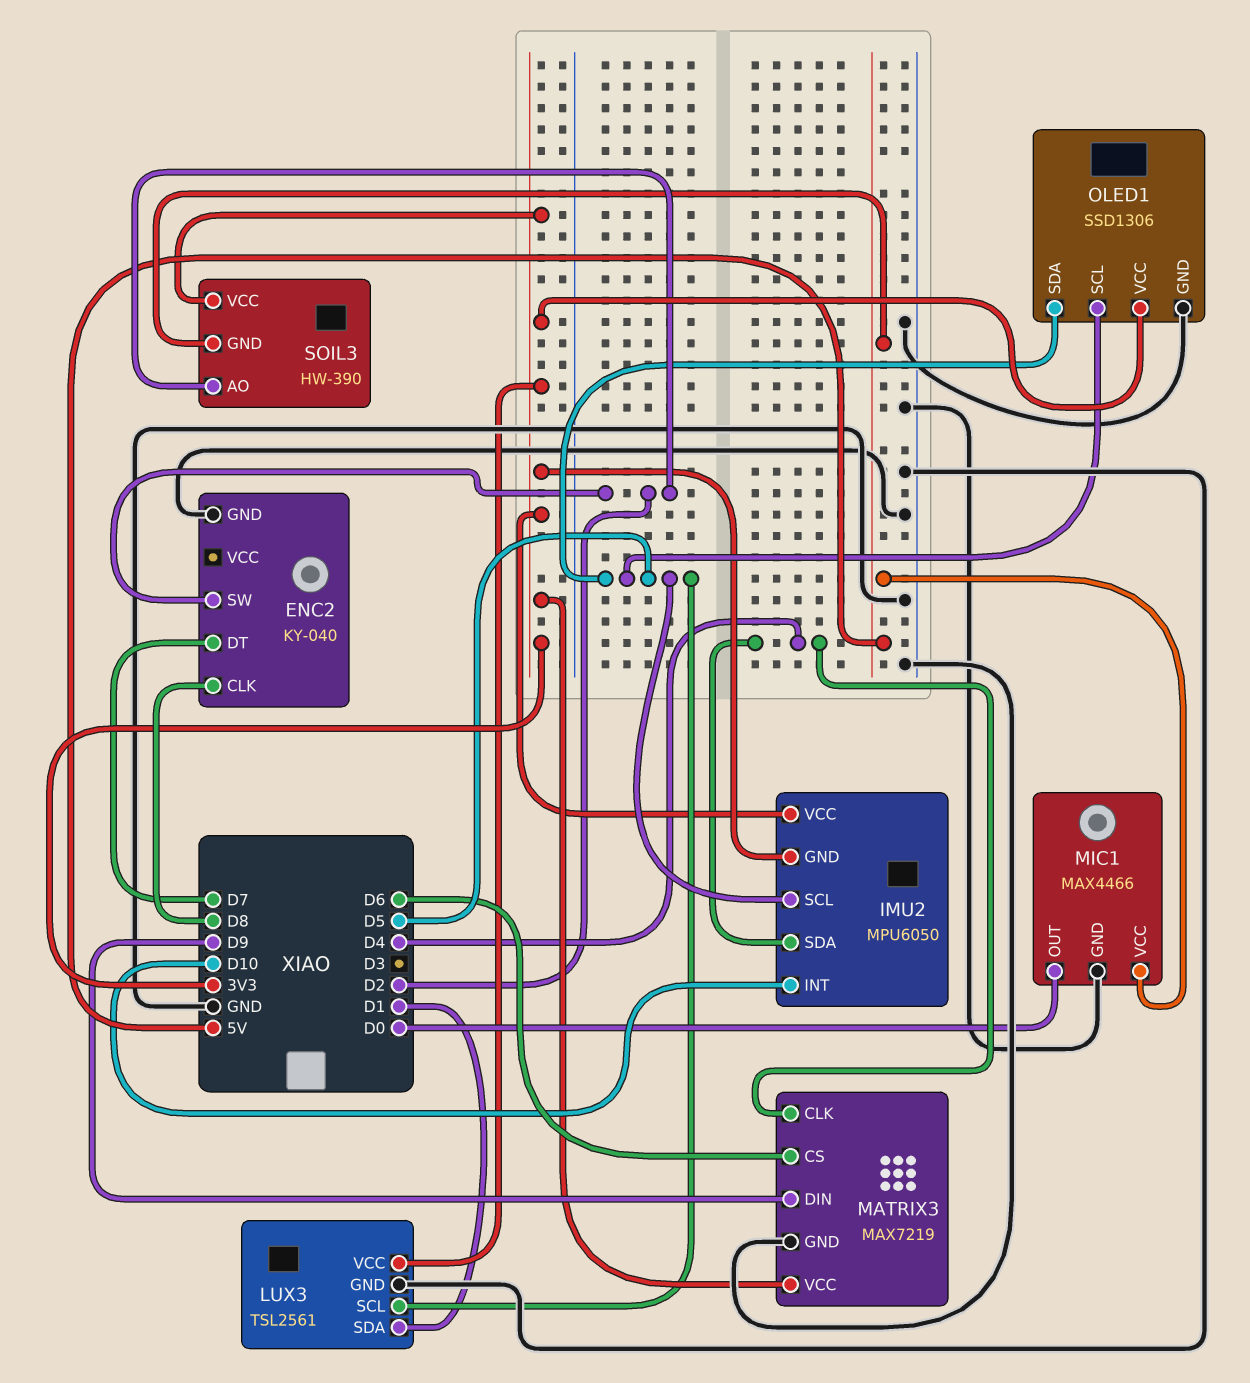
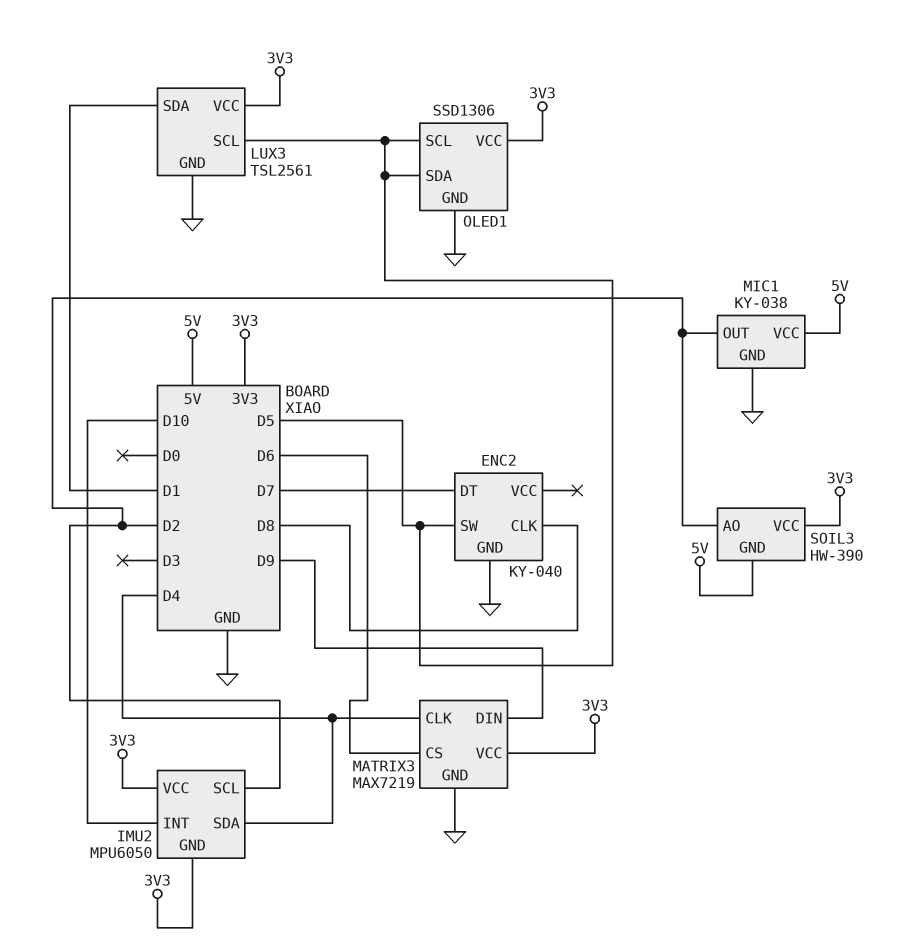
ENC2 pin SW: D2 -> D5
IMU2 pin SCL: D5 -> D2
MIC1: MAX4466 -> KY-038
MIC1 pin OUT: D0 -> D2

